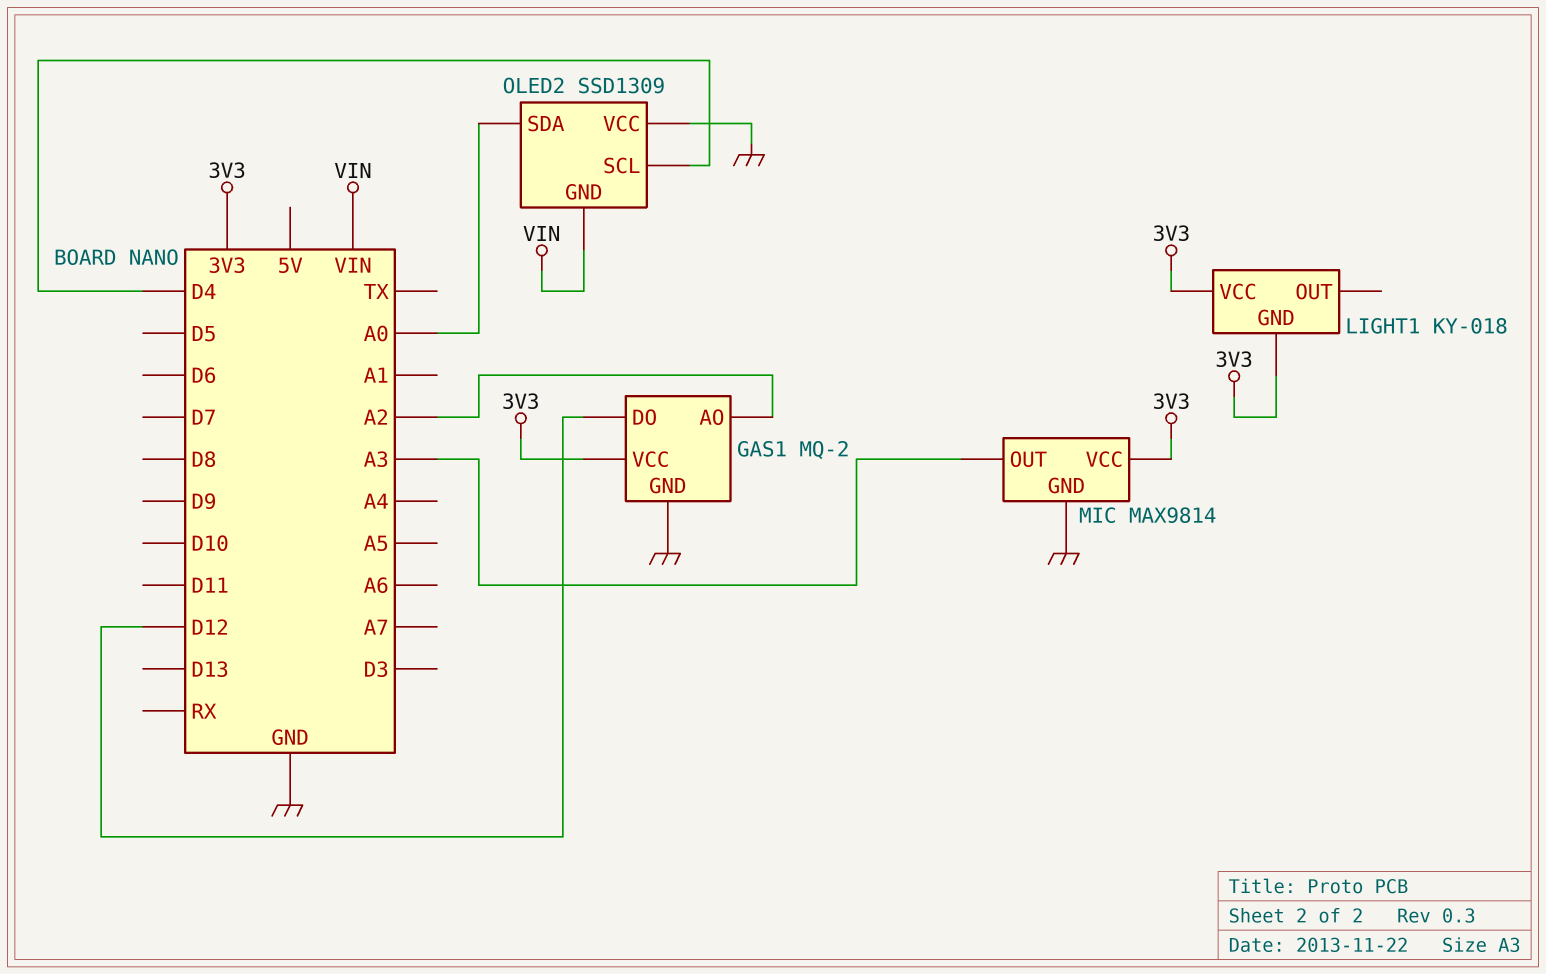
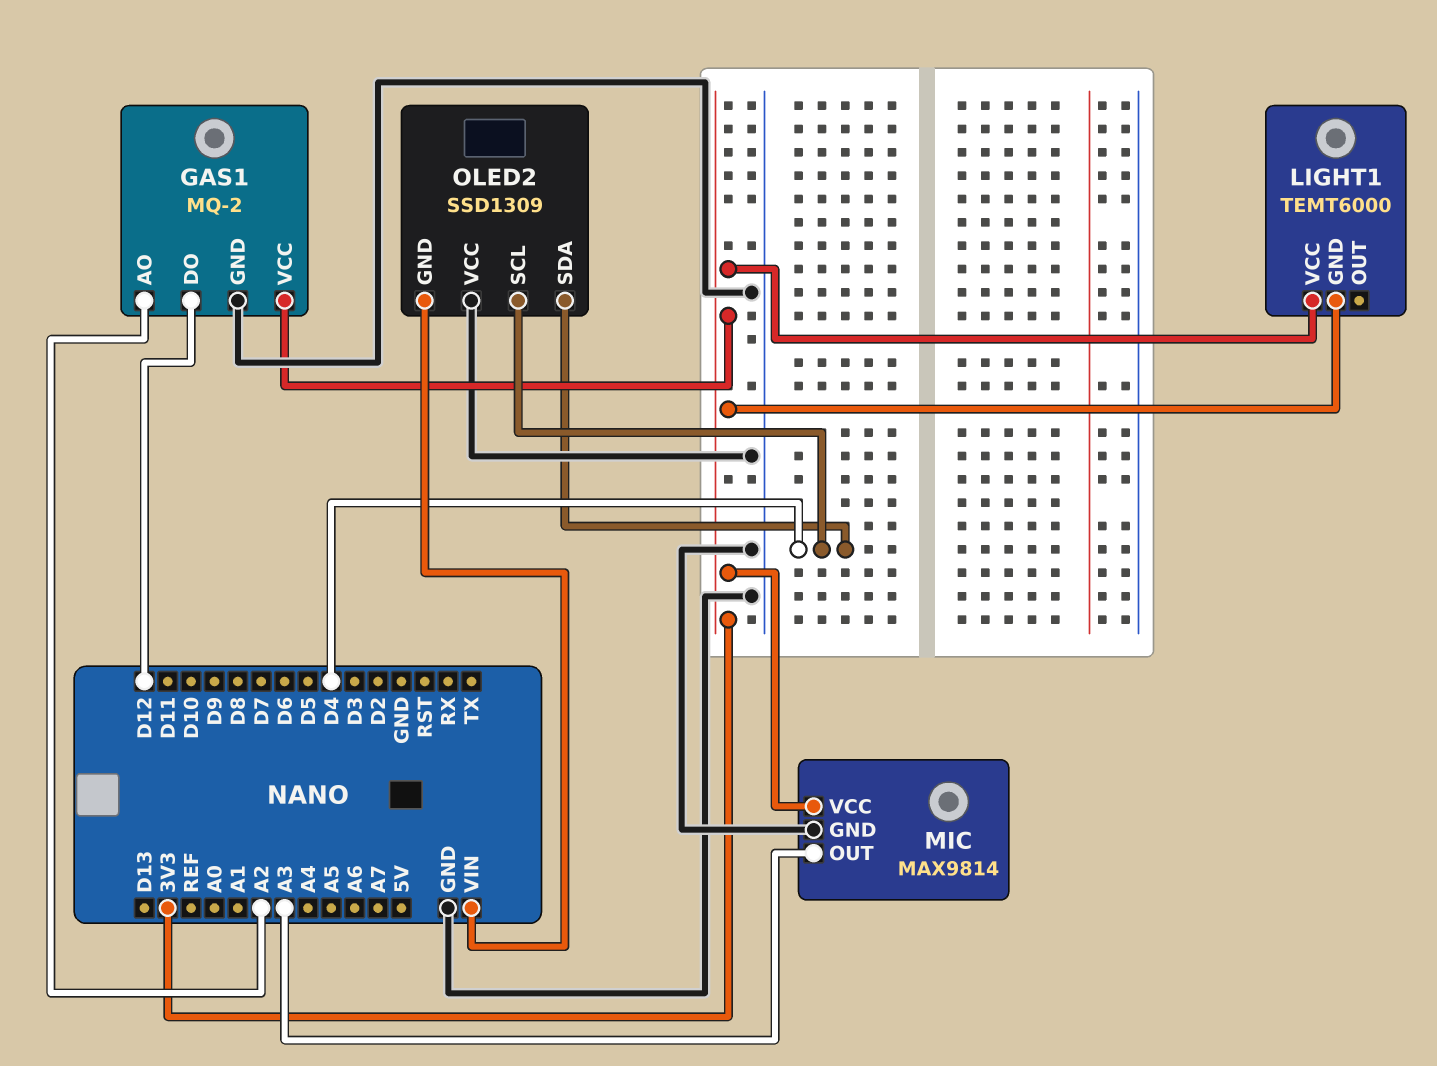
LIGHT1: KY-018 -> TEMT6000
OLED2 pin SDA: A0 -> D4

